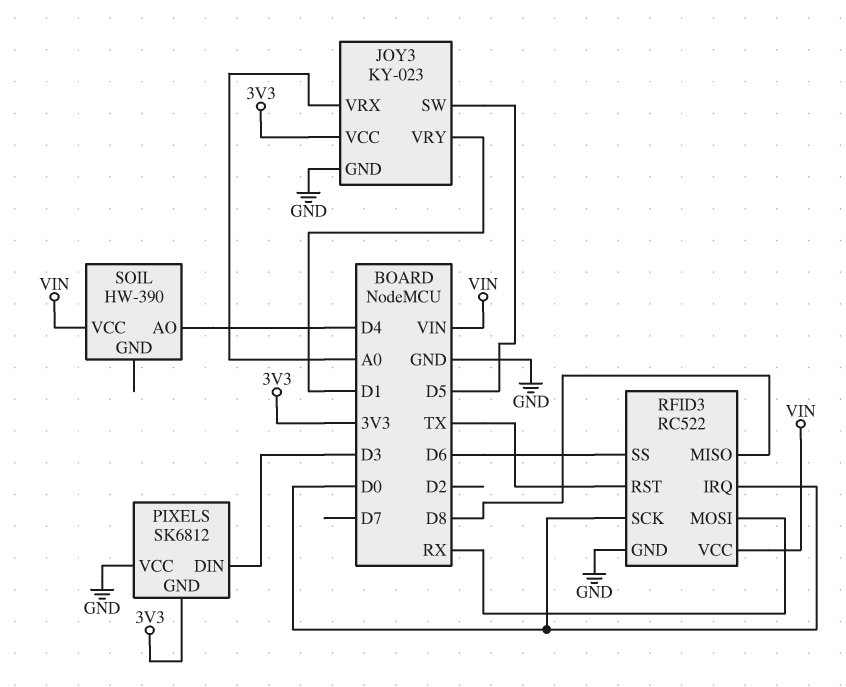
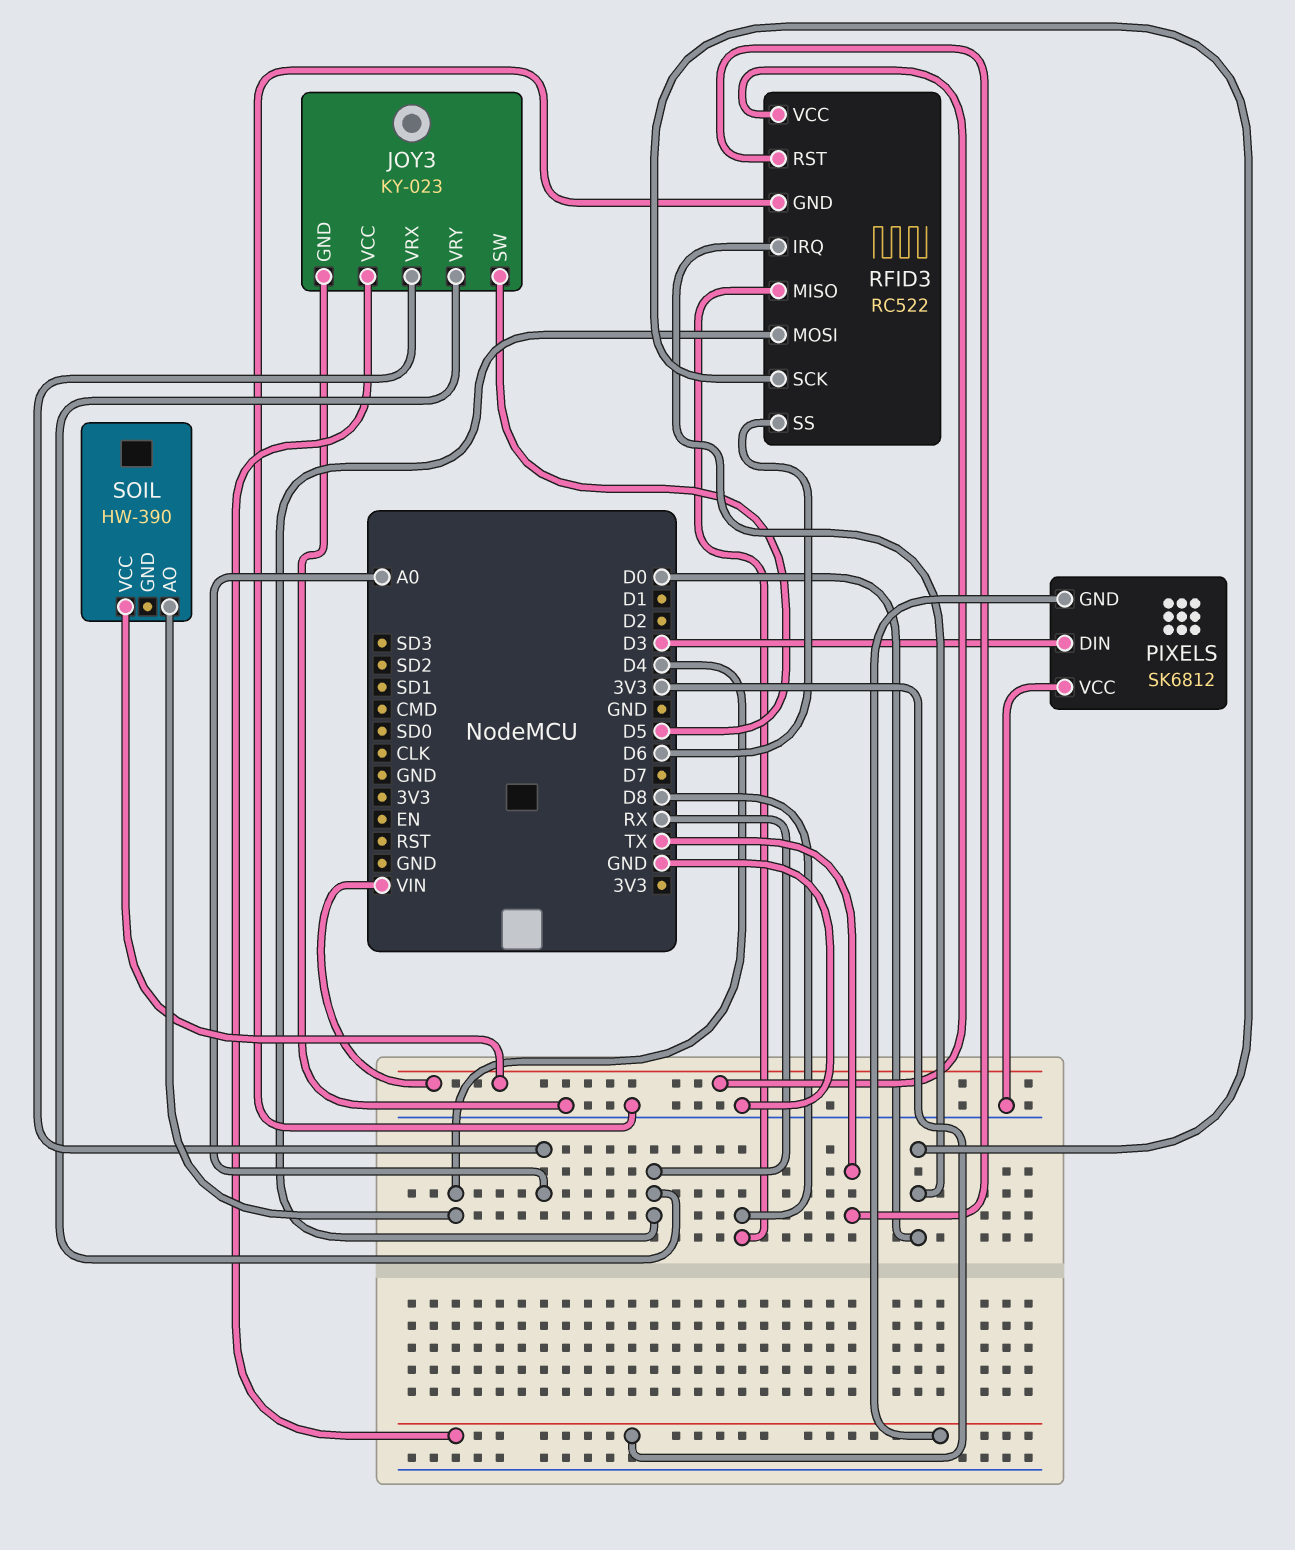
JOY3 pin VRY: D1 -> RX

